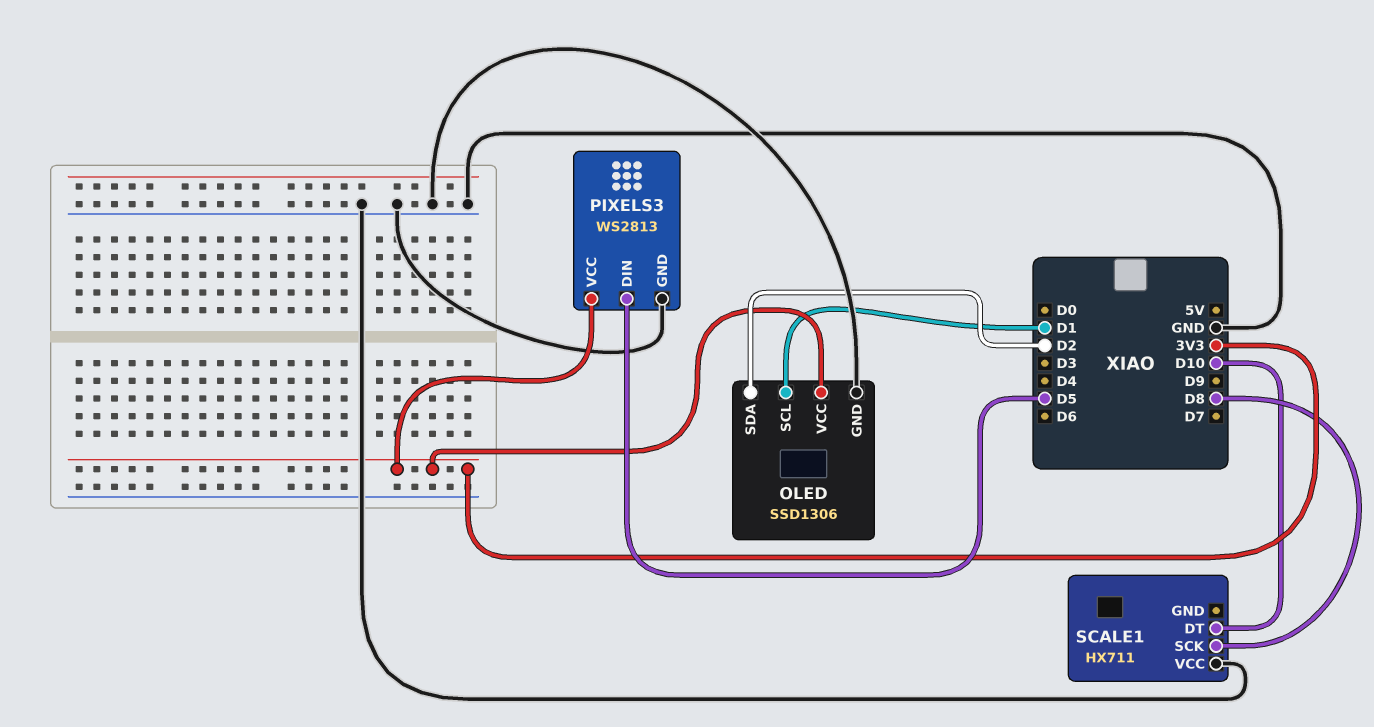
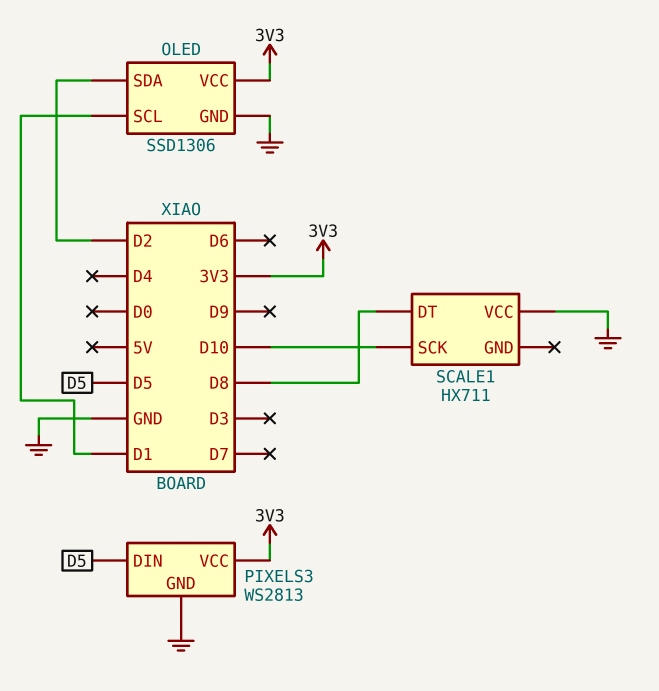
SCALE1 pin DT: D10 -> D8
SCALE1 pin SCK: D8 -> D10

